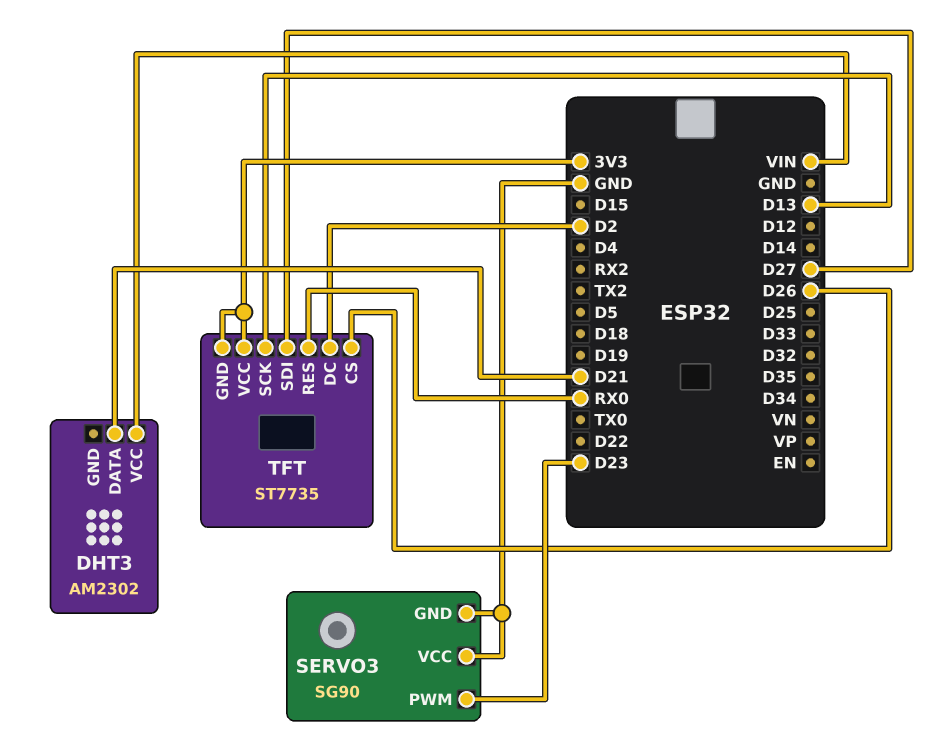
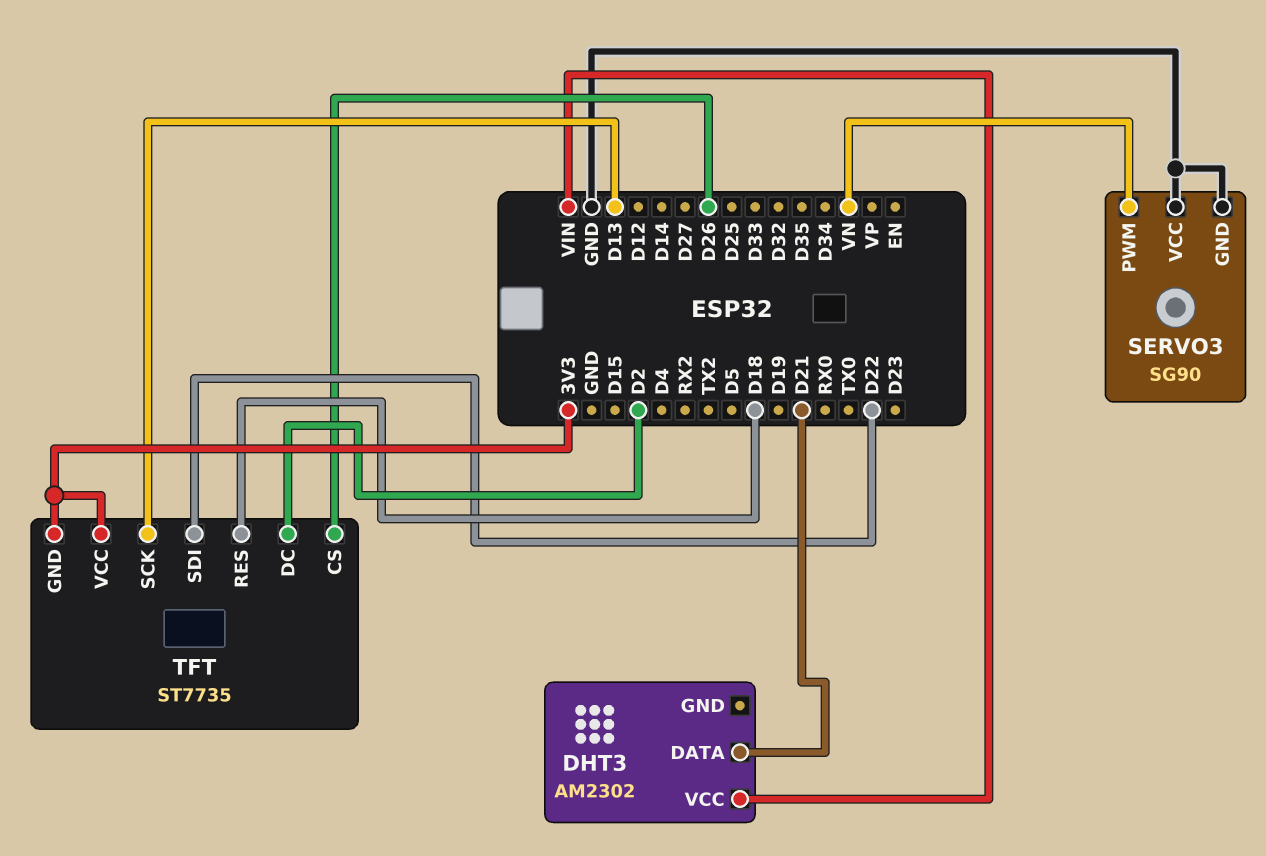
SERVO3 pin PWM: D23 -> VN
TFT pin RES: RX0 -> D18
TFT pin SDI: D27 -> D22

